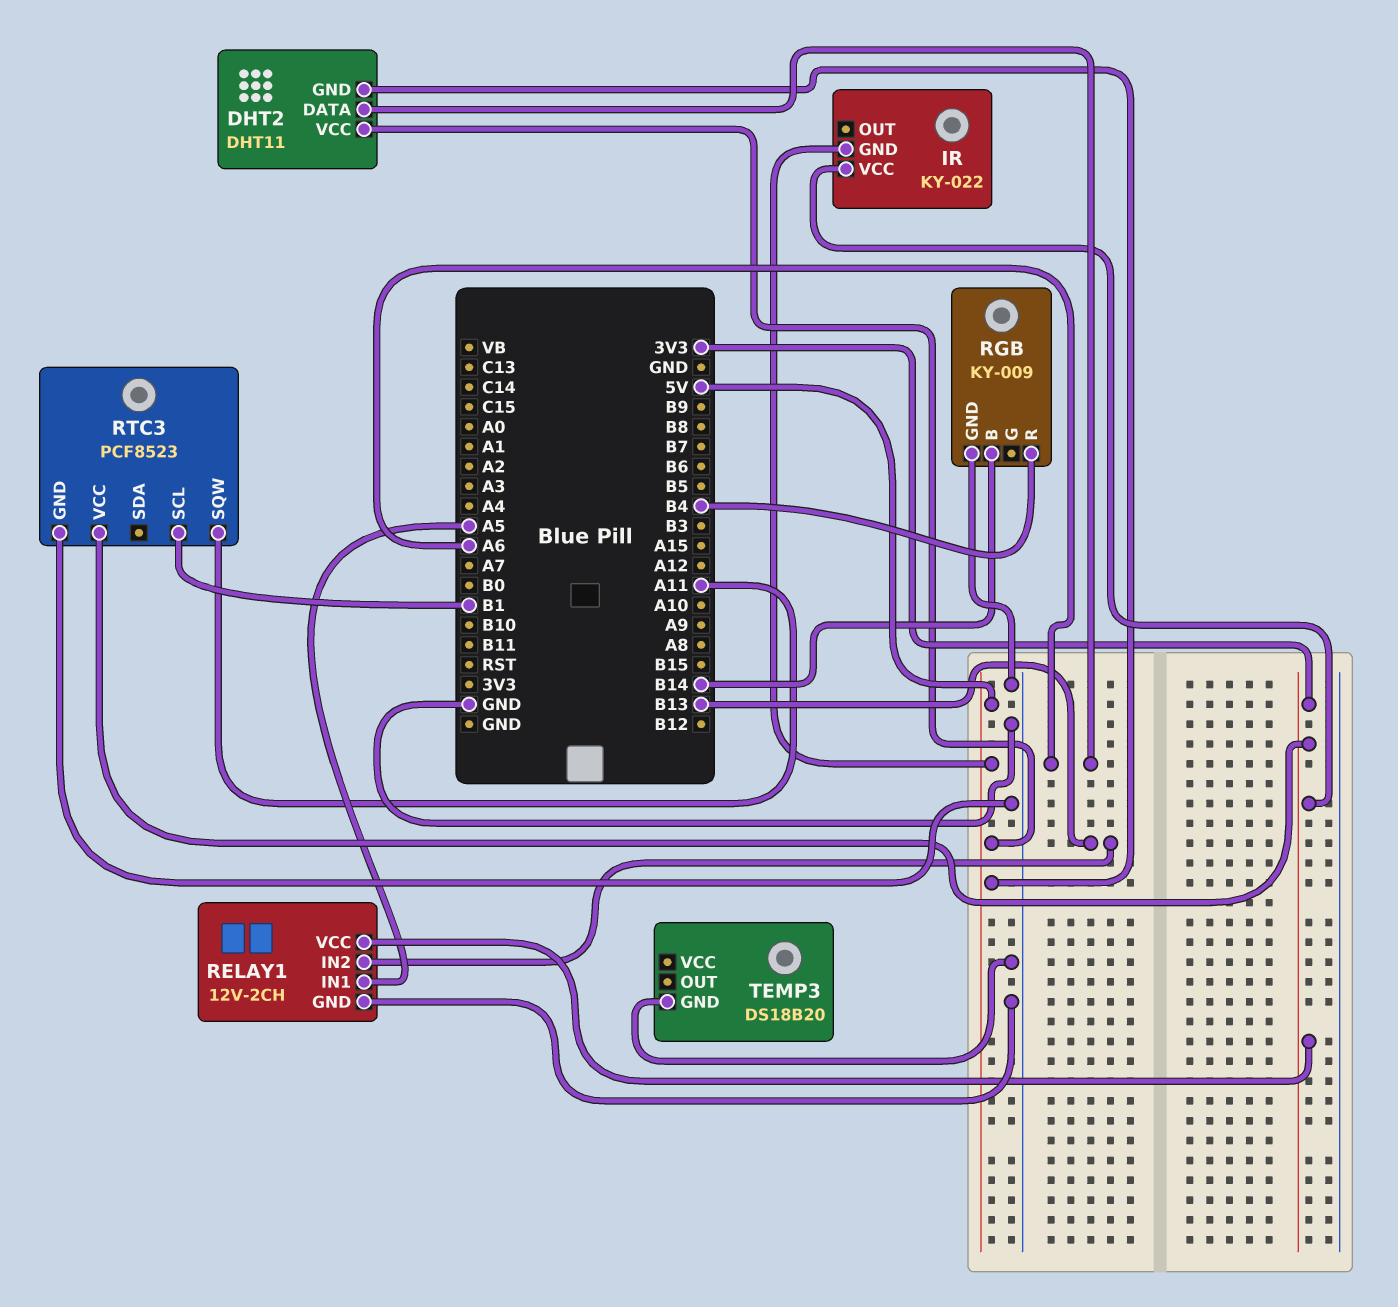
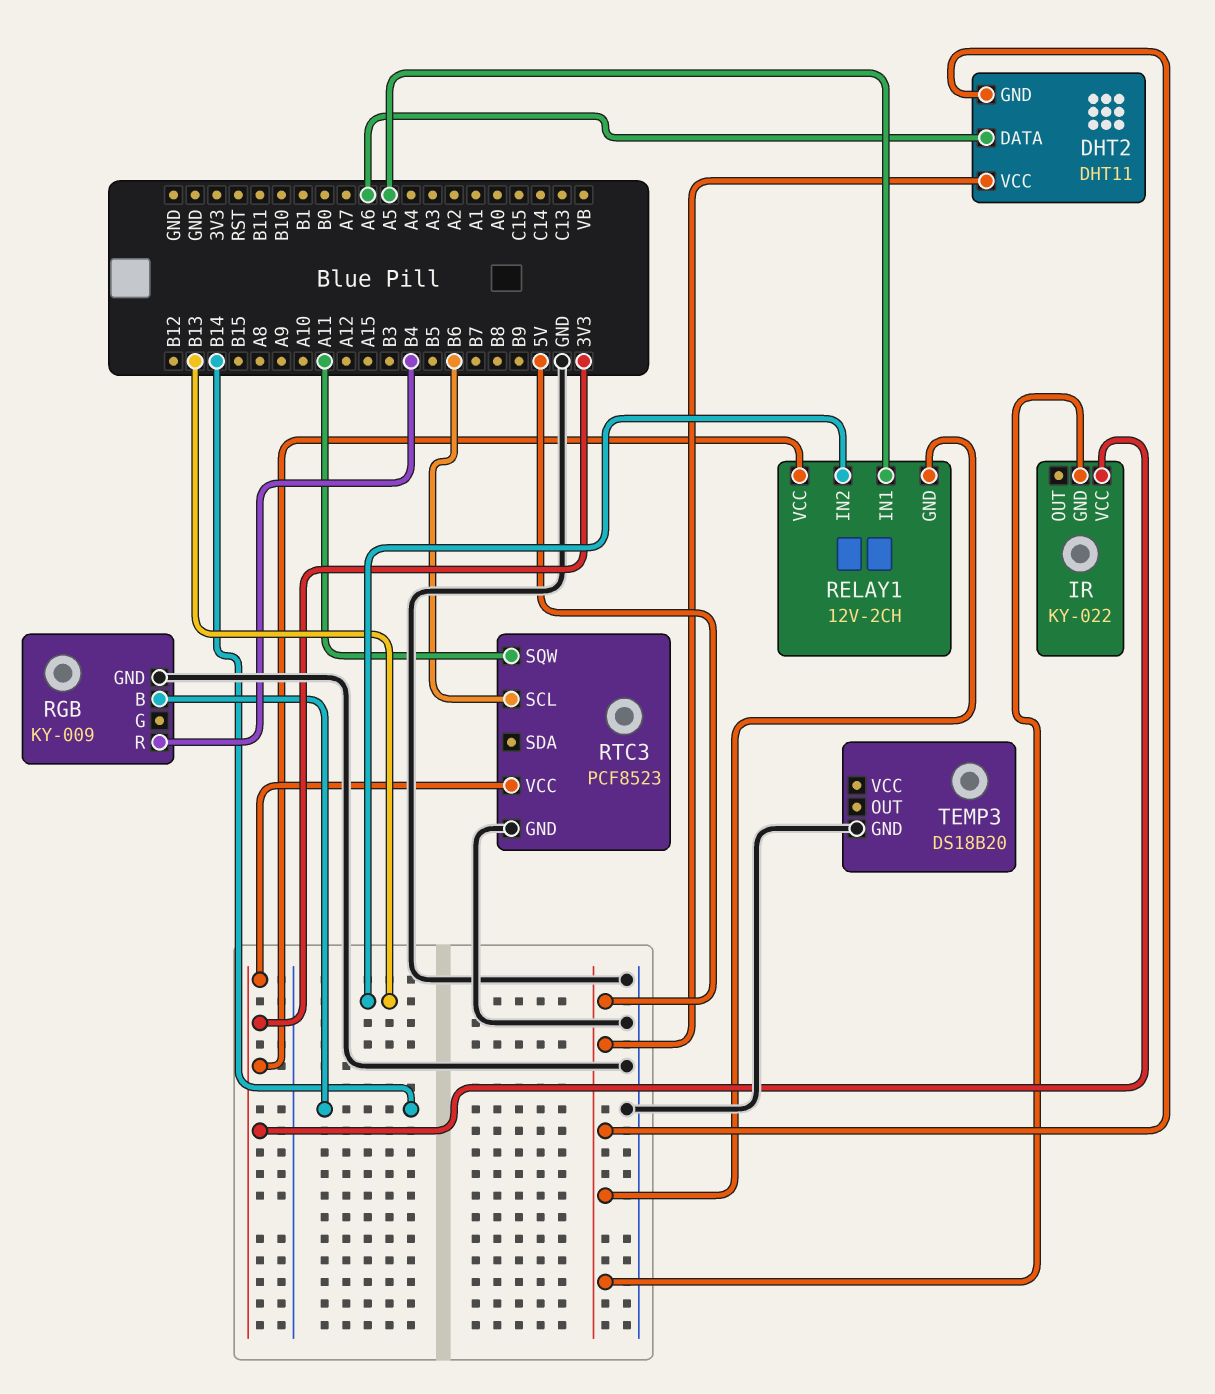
RELAY1 pin GND: GND -> 5V
RTC3 pin SCL: B1 -> B6

